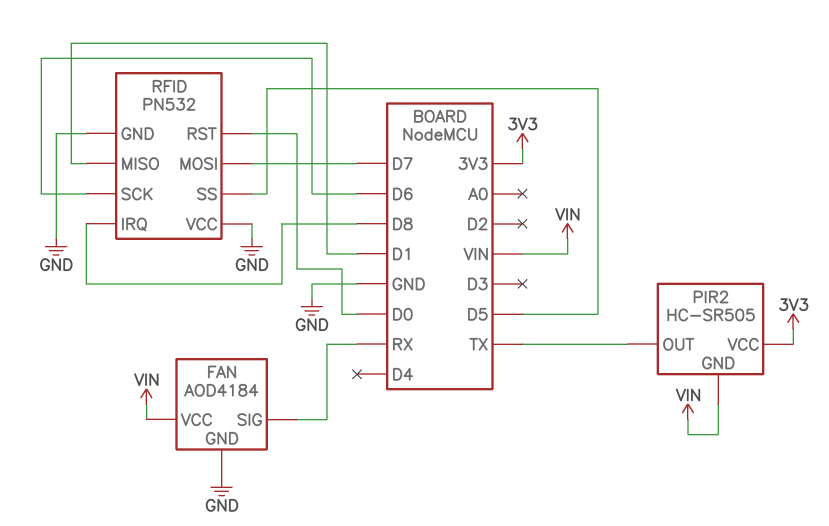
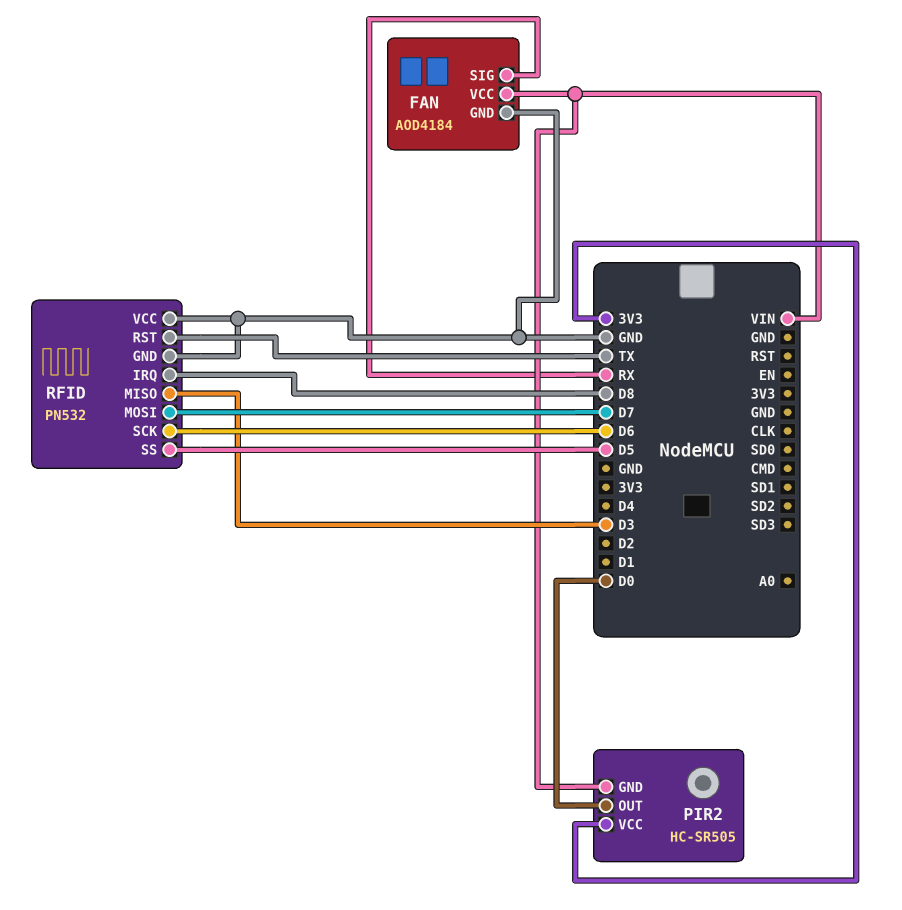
PIR2 pin OUT: TX -> D0
RFID pin MISO: D1 -> D3
RFID pin RST: D0 -> TX

